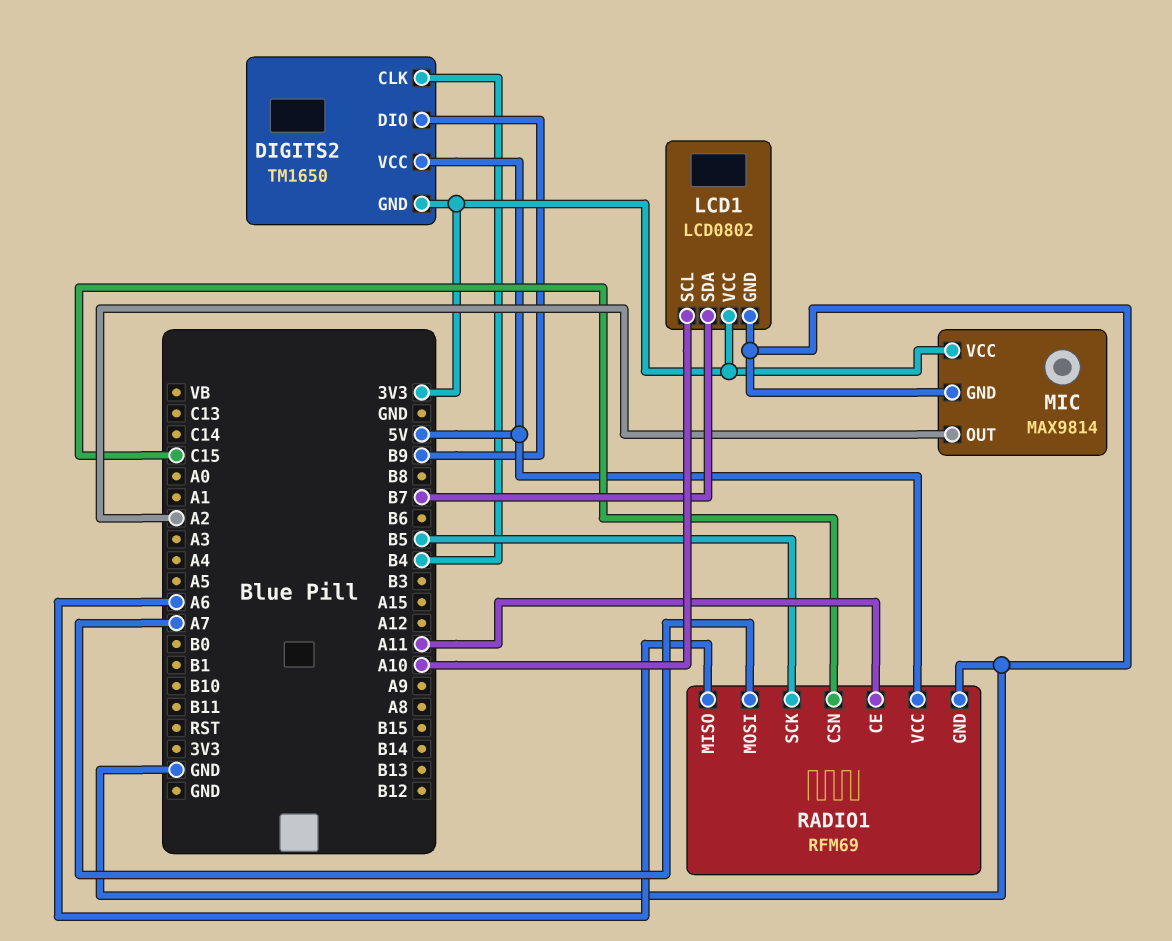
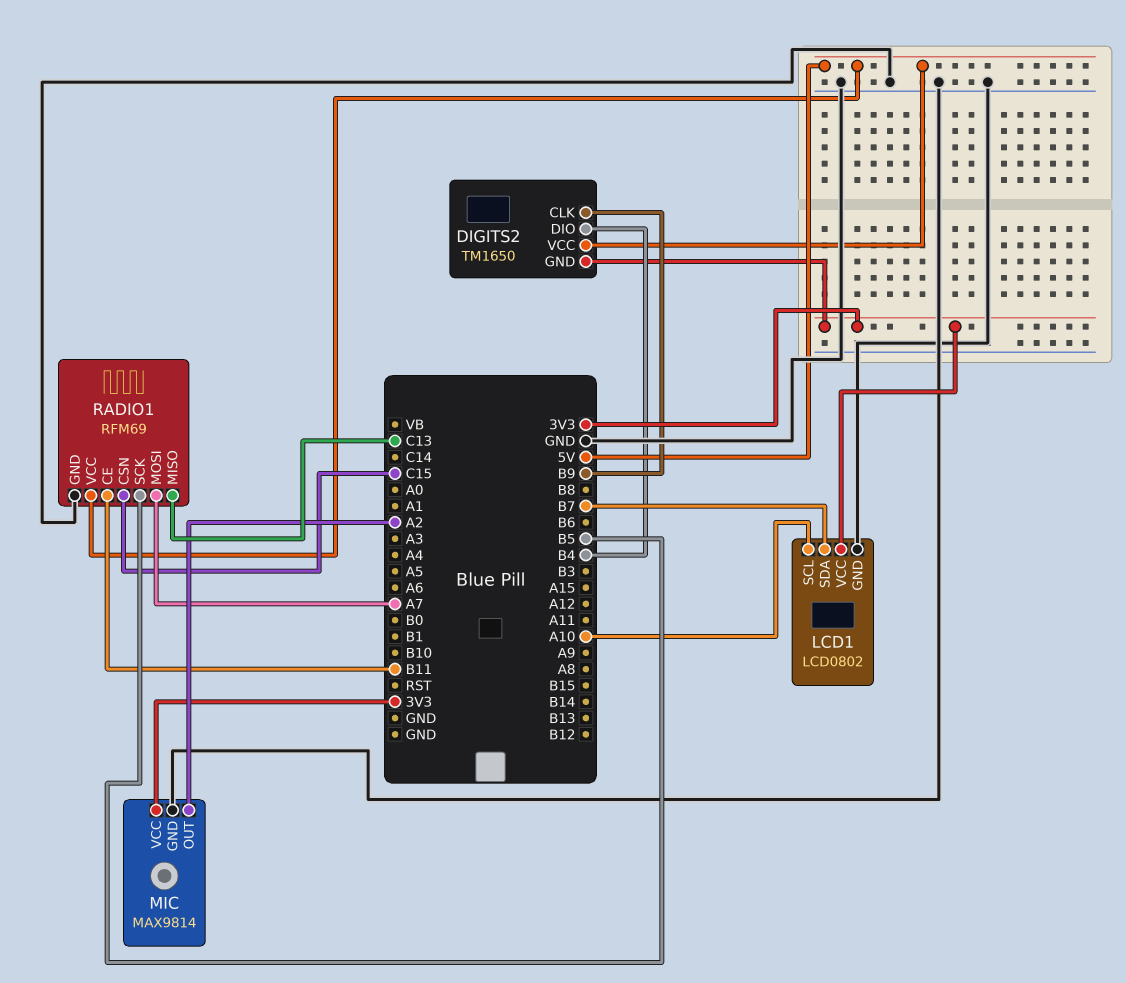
DIGITS2 pin CLK: B4 -> B9
DIGITS2 pin DIO: B9 -> B4
RADIO1 pin CE: A11 -> B11
RADIO1 pin MISO: A6 -> C13

